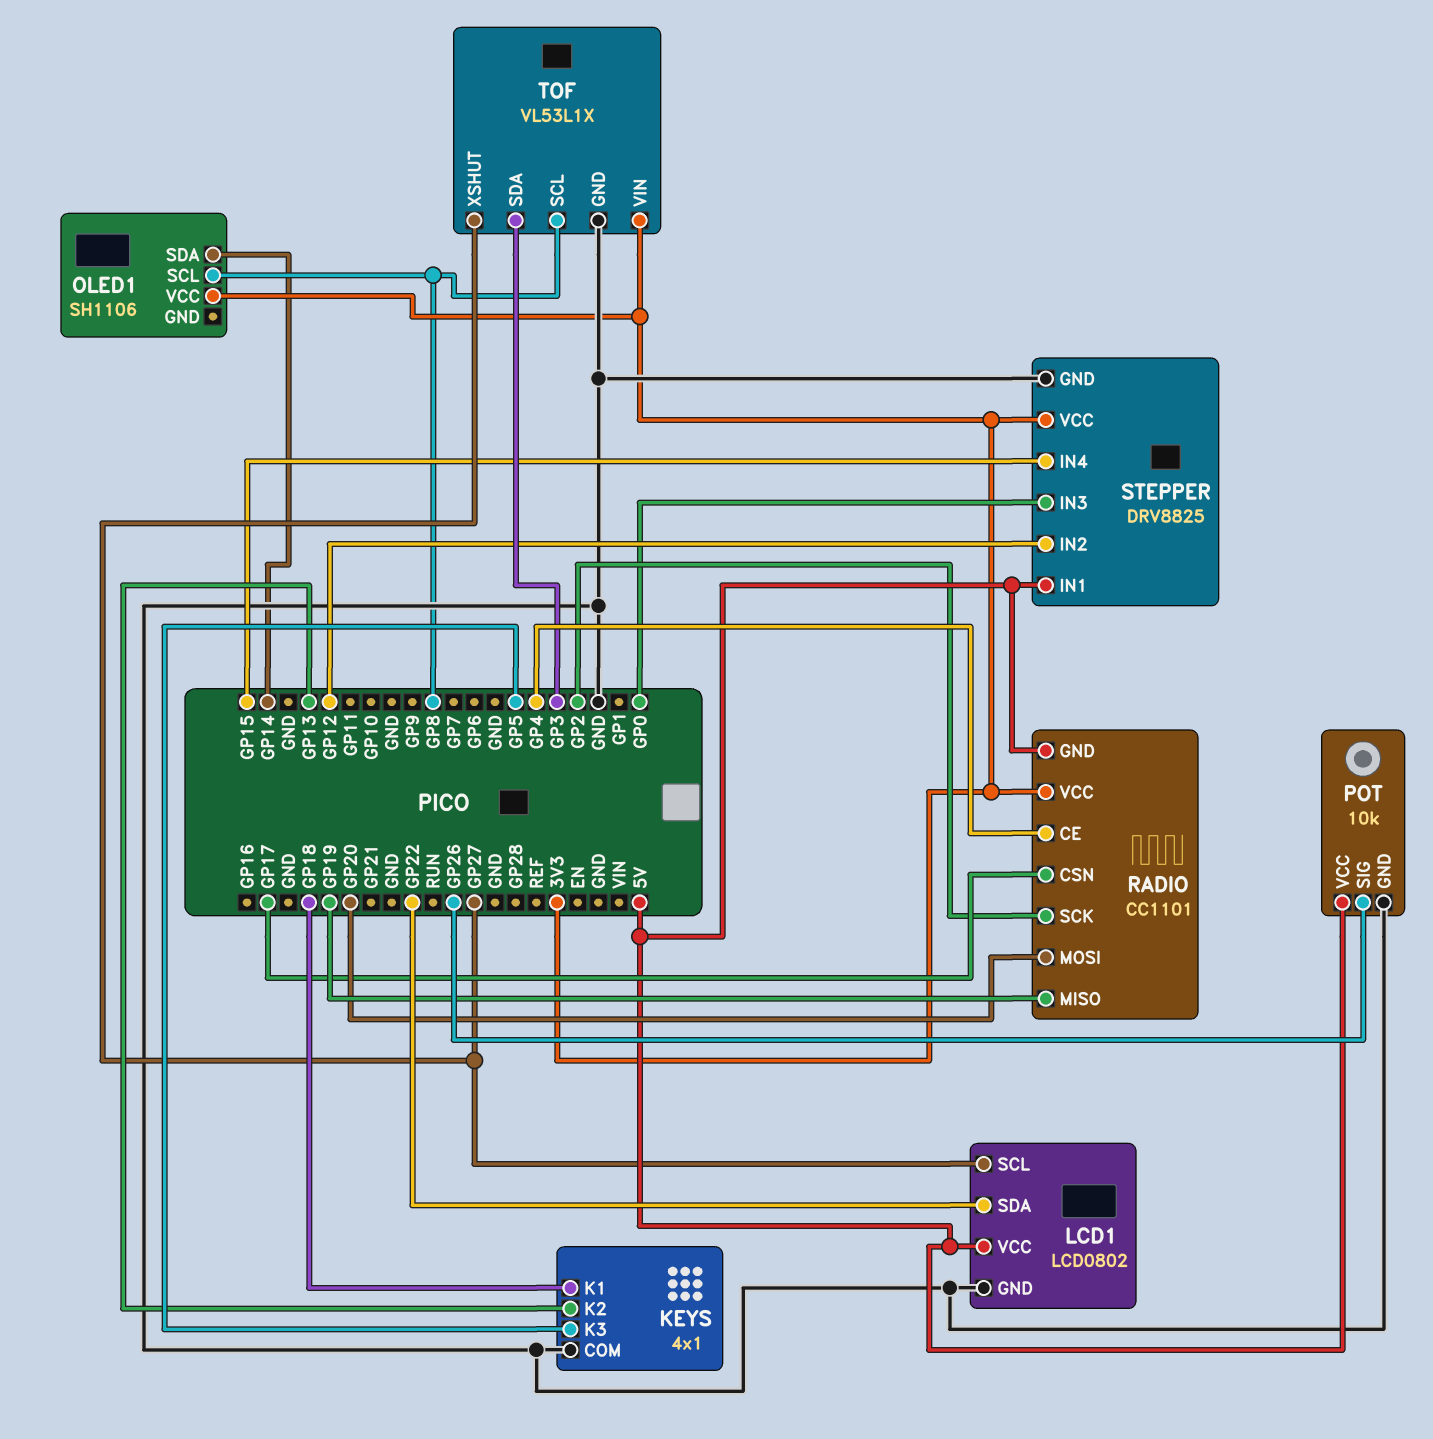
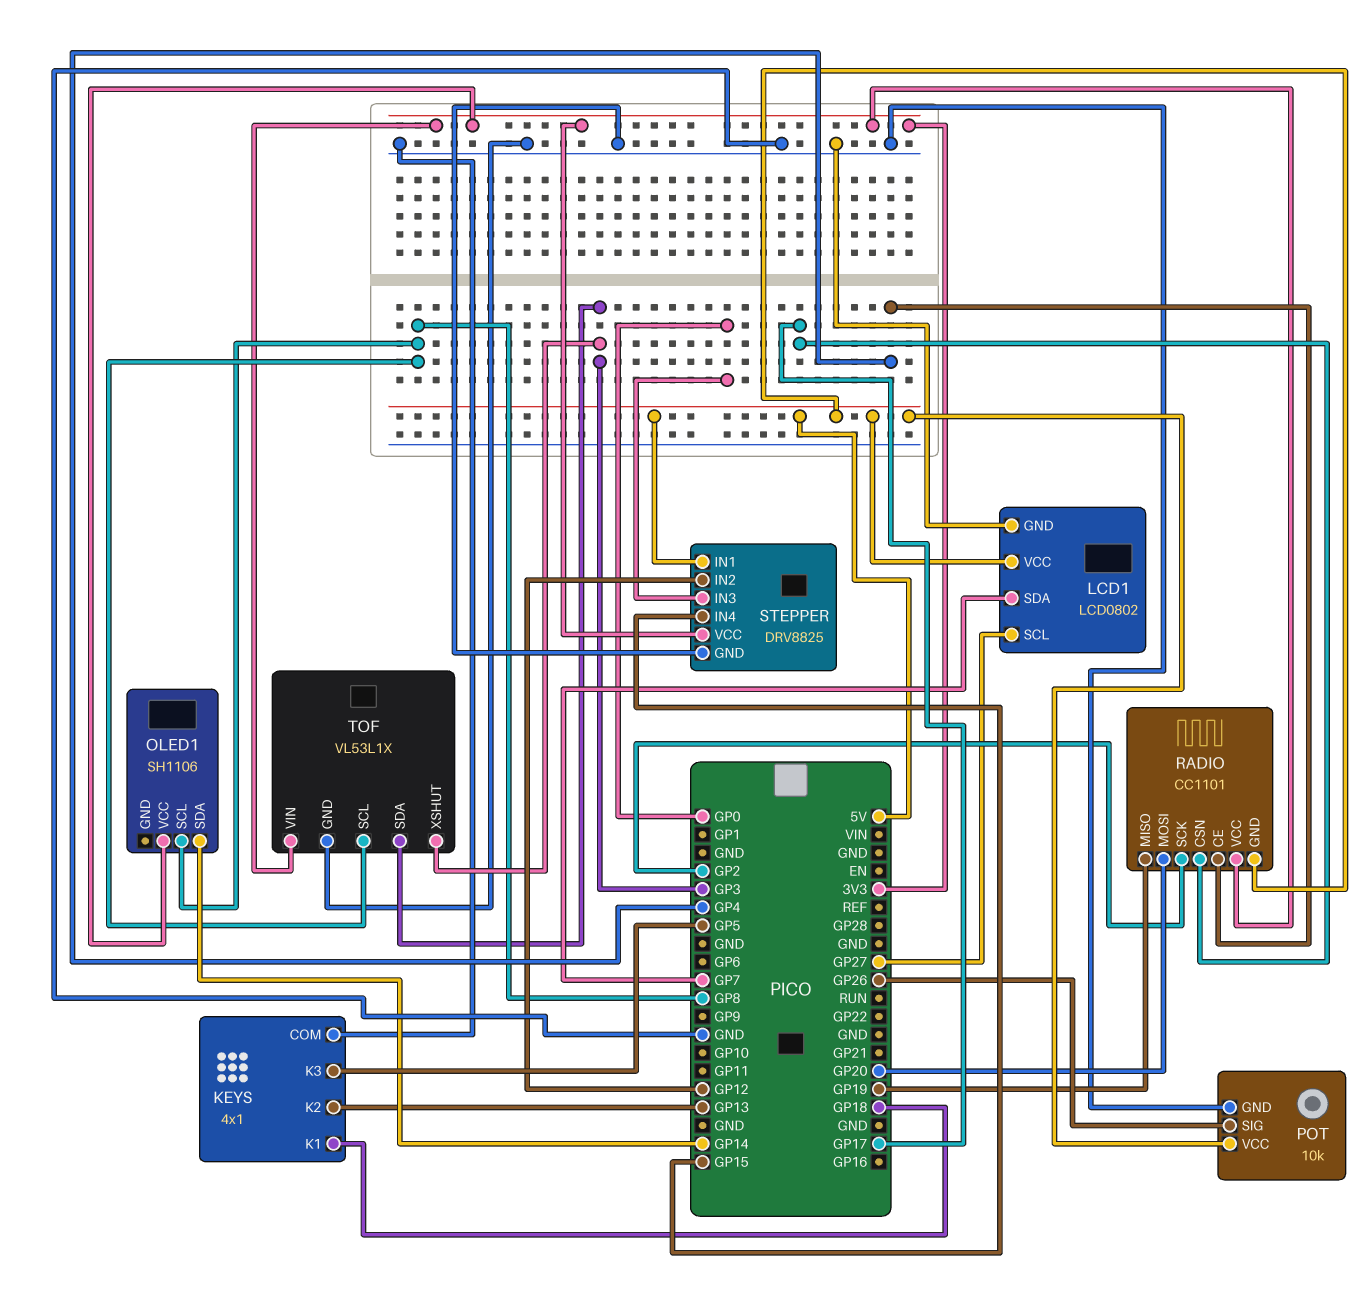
LCD1 pin SDA: GP22 -> GP7
TOF pin XSHUT: GP27 -> GP3

